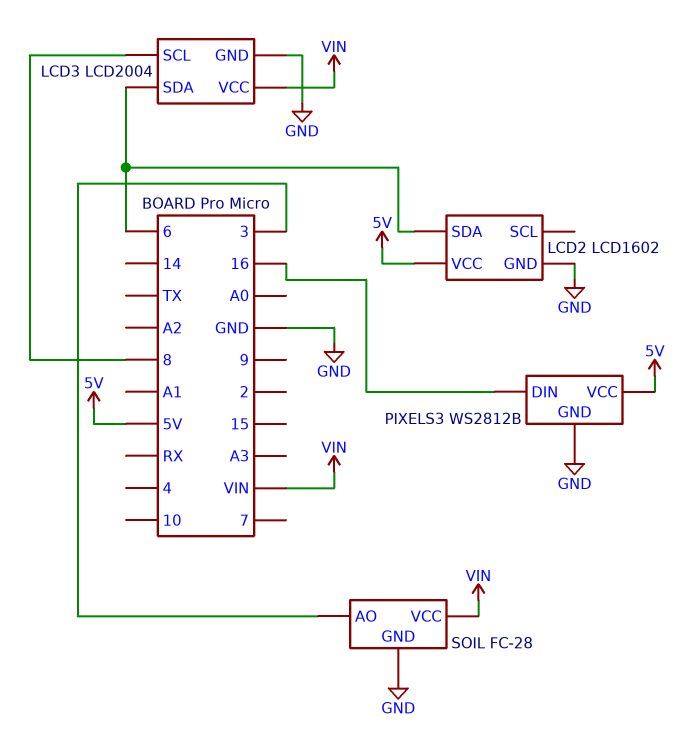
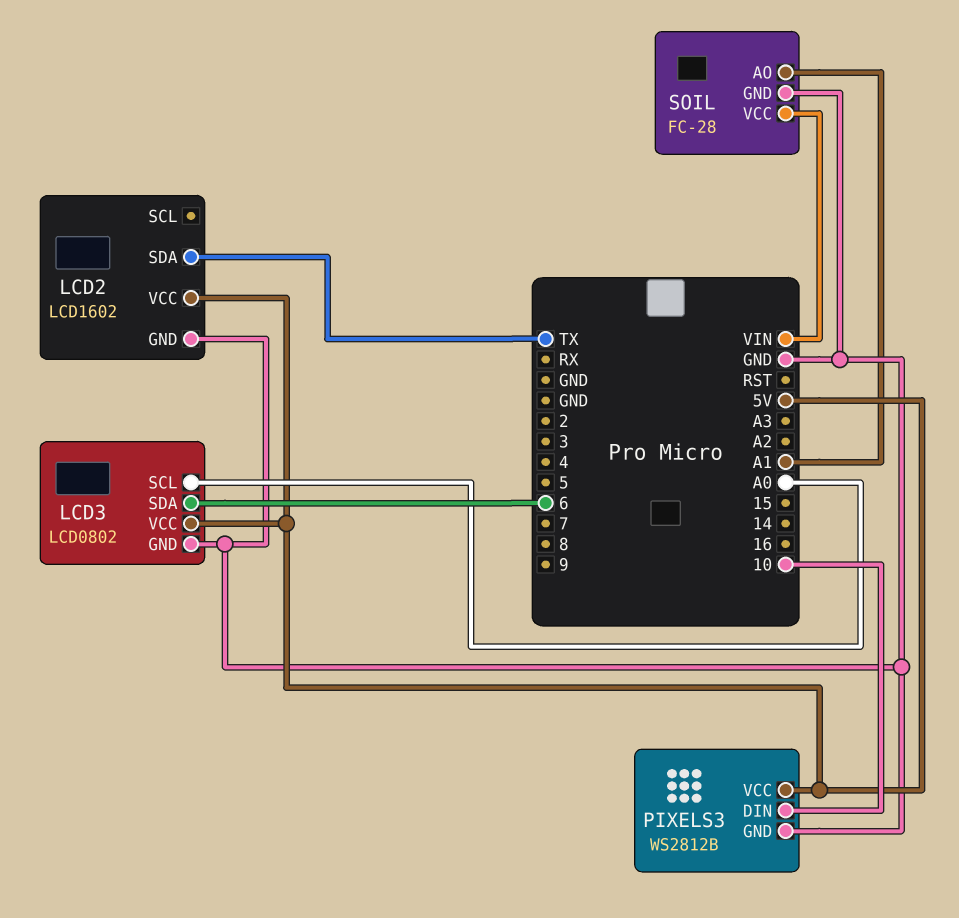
LCD2 pin SDA: 6 -> TX
LCD3: LCD2004 -> LCD0802
LCD3 pin SCL: 8 -> A0
LCD3 pin VCC: VIN -> 5V
PIXELS3 pin DIN: 16 -> 10
SOIL pin AO: 3 -> A1

